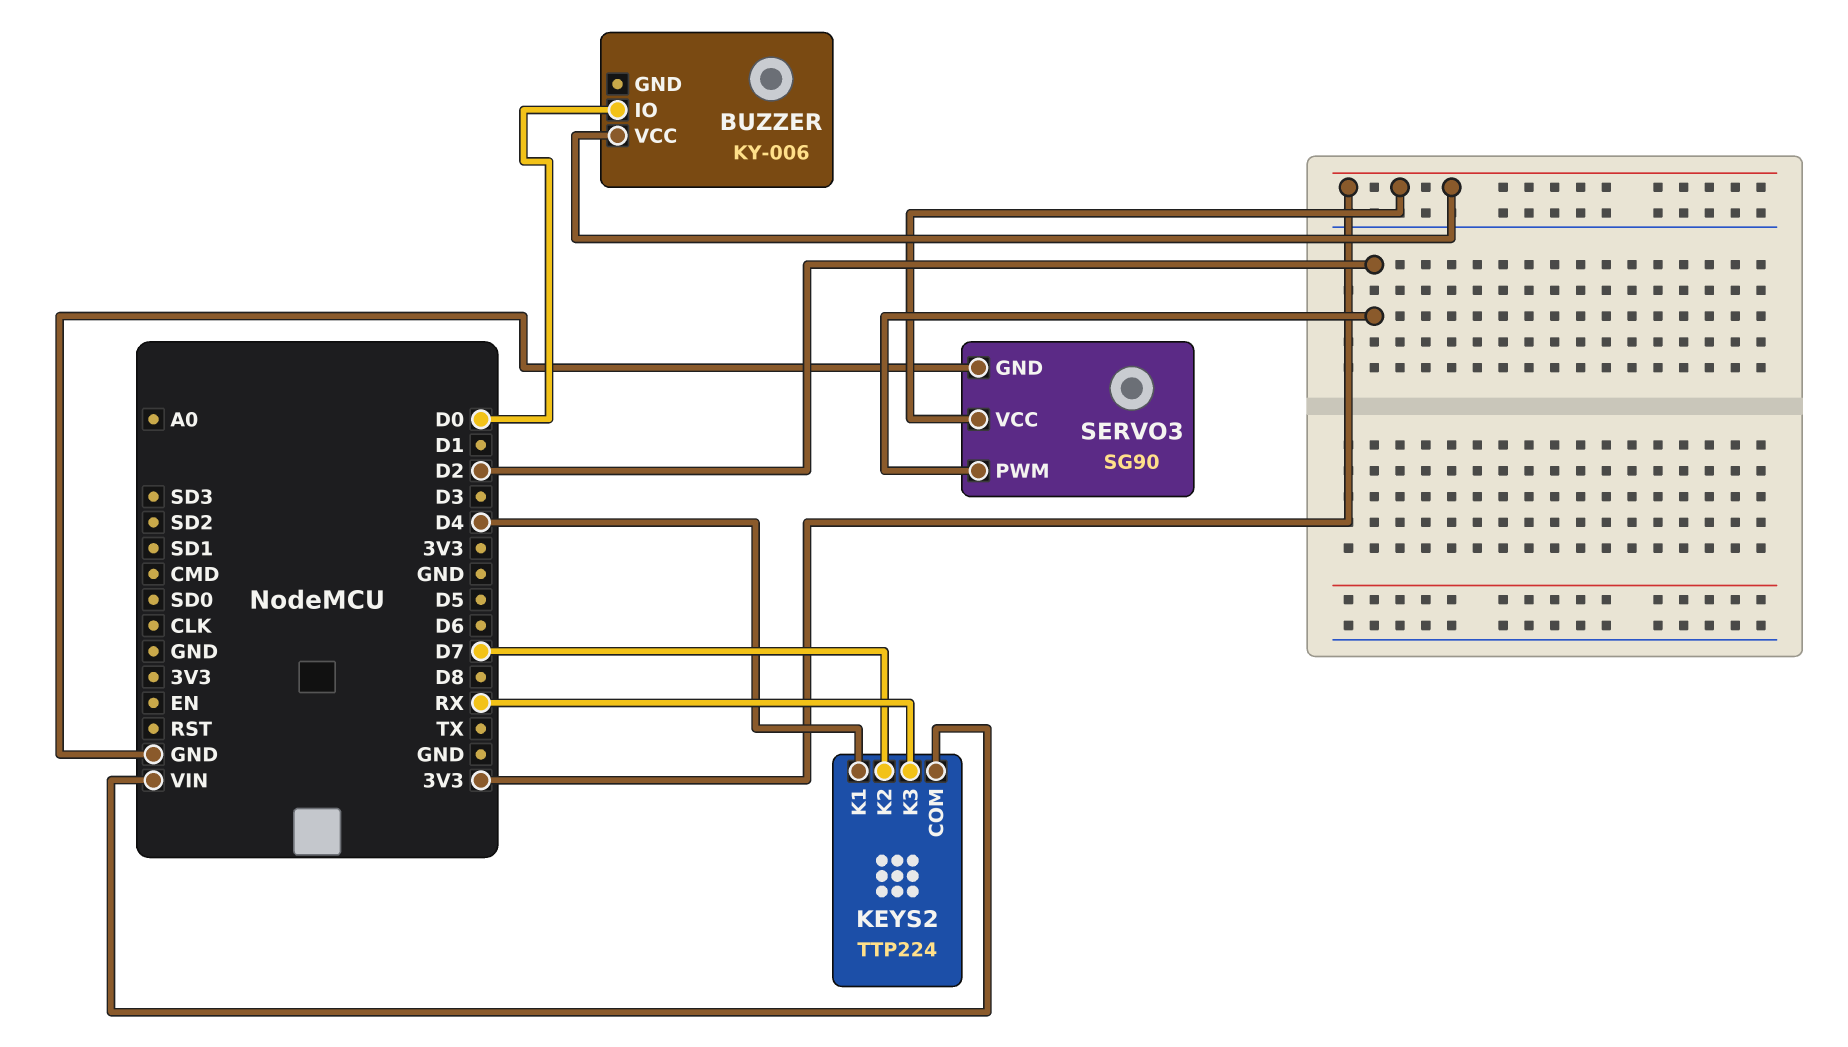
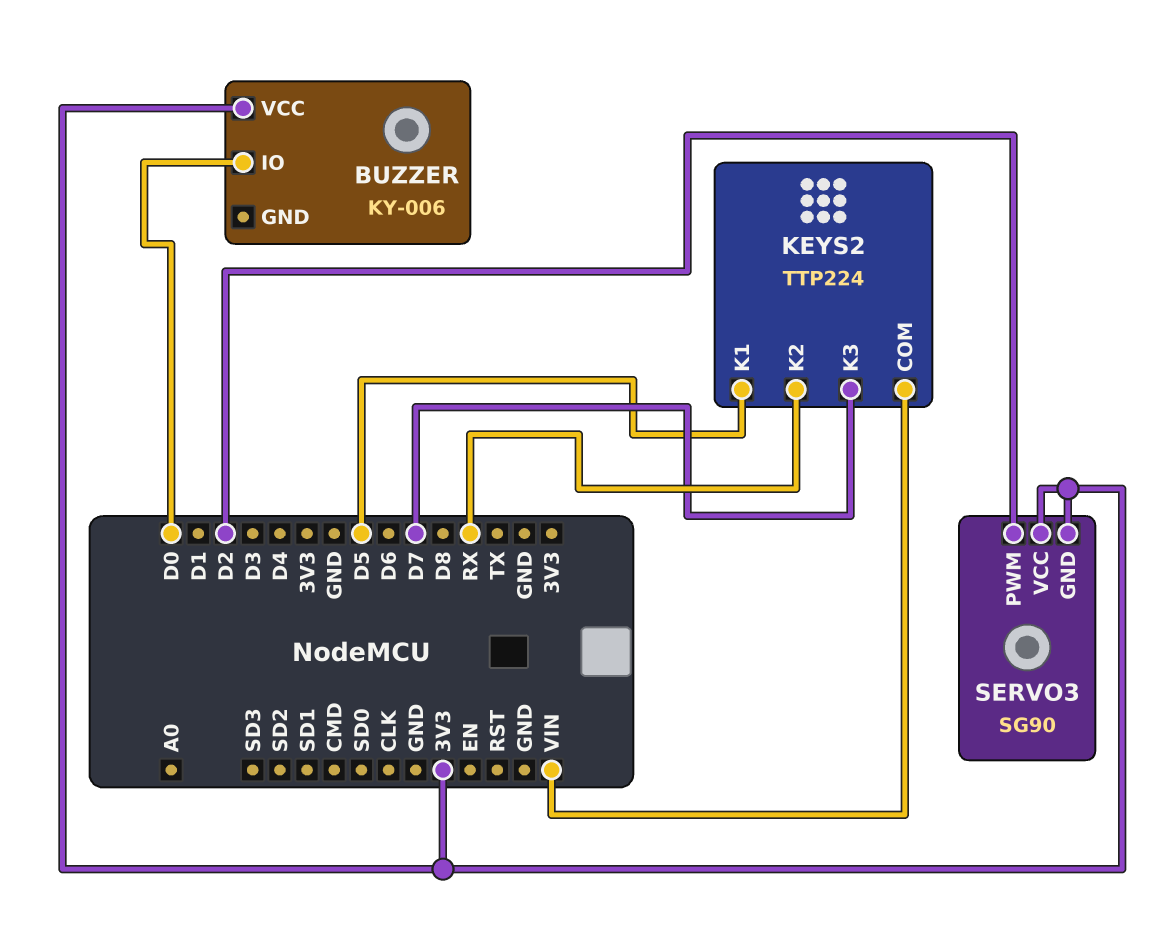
KEYS2 pin K1: D4 -> D5
KEYS2 pin K2: D7 -> RX
KEYS2 pin K3: RX -> D7
SERVO3 pin GND: GND -> 3V3

